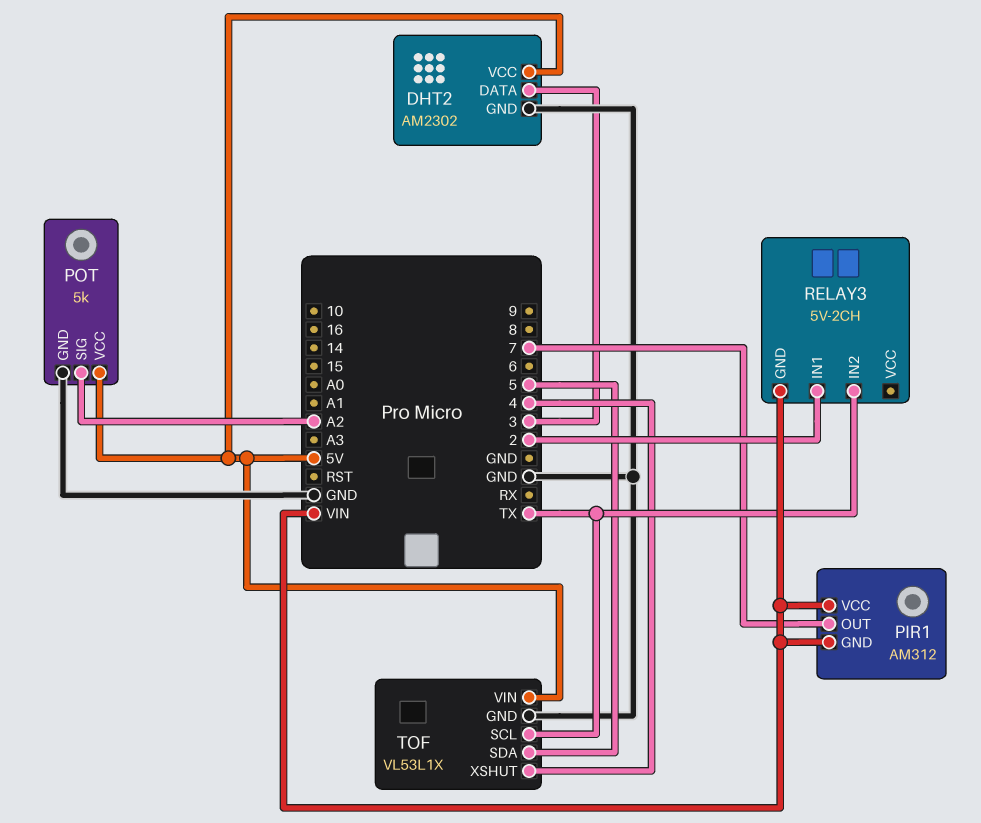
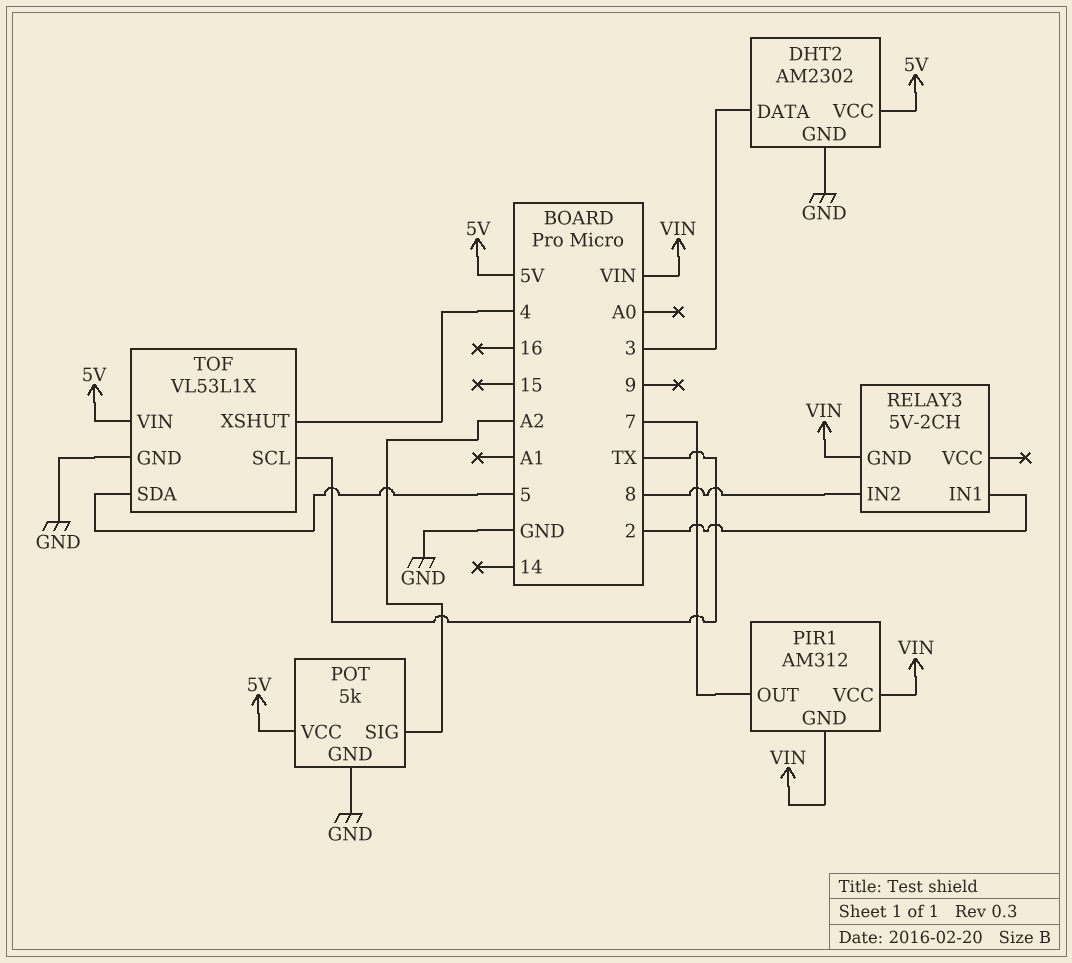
RELAY3 pin IN2: TX -> 8

